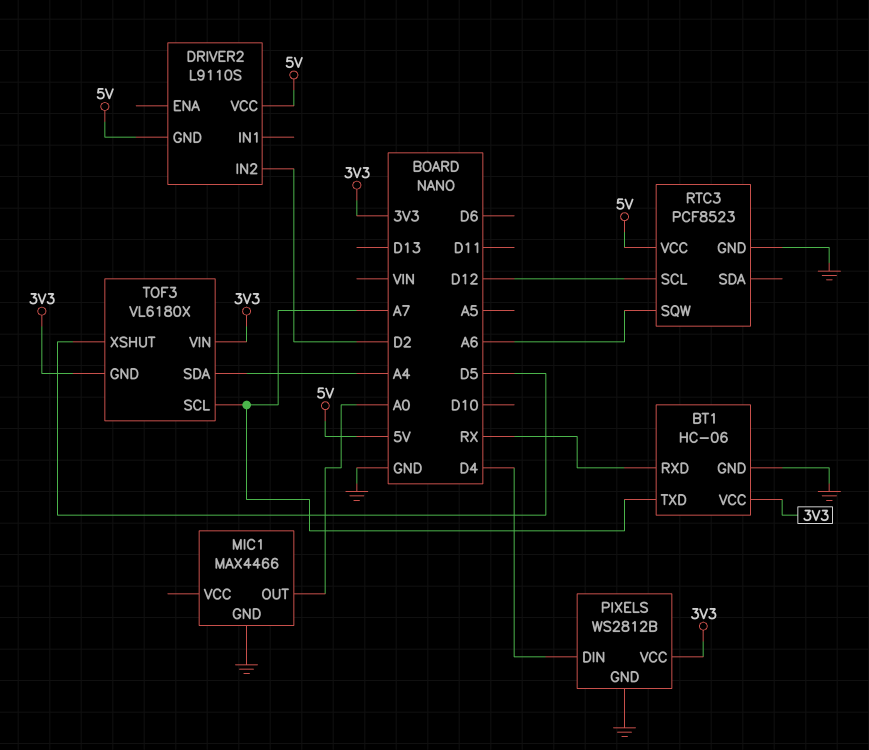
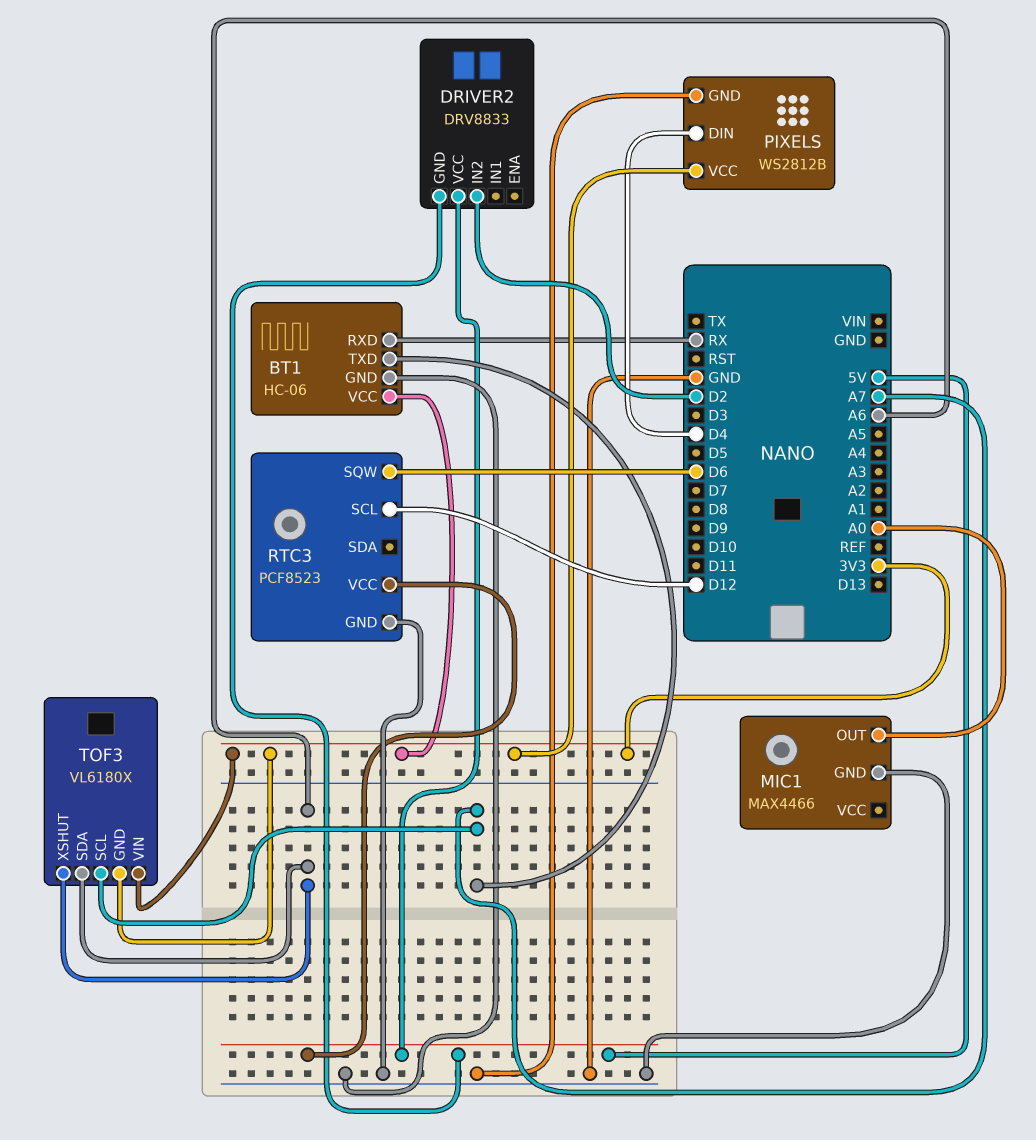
DRIVER2: L9110S -> DRV8833
RTC3 pin SQW: A6 -> D6
TOF3 pin SDA: A4 -> A6
TOF3 pin XSHUT: D5 -> A6

